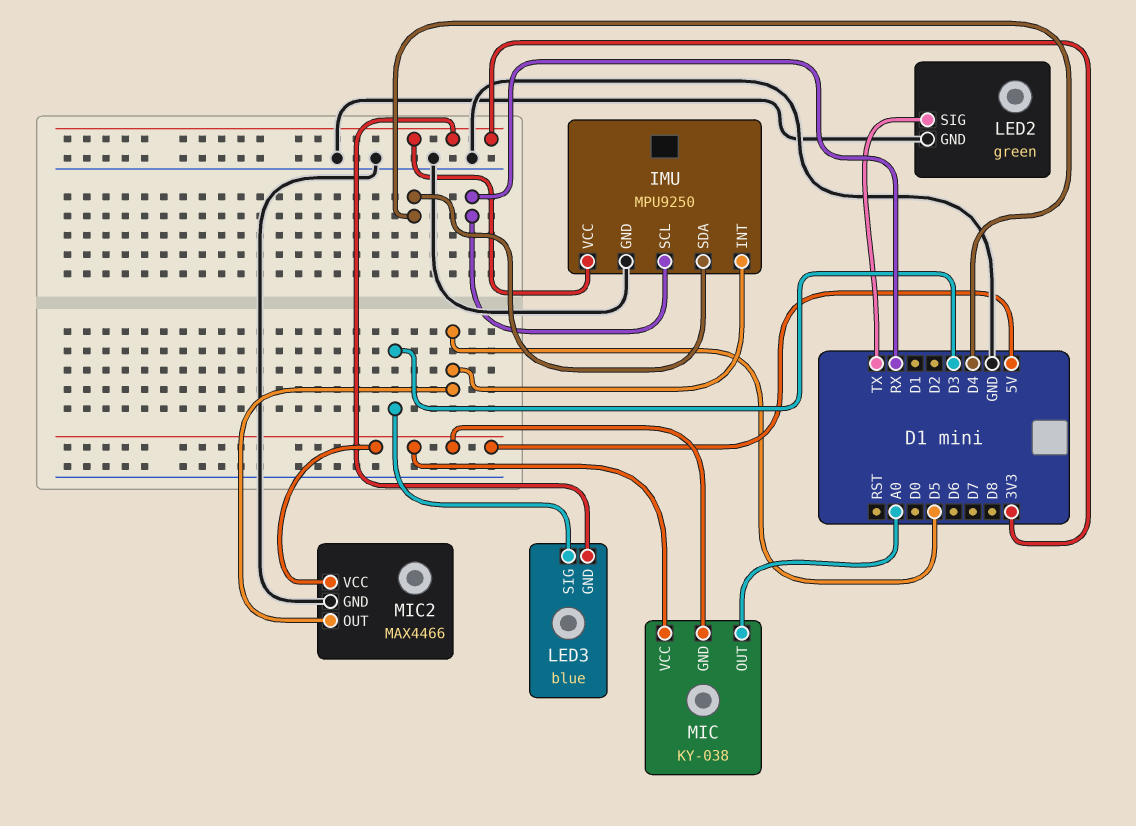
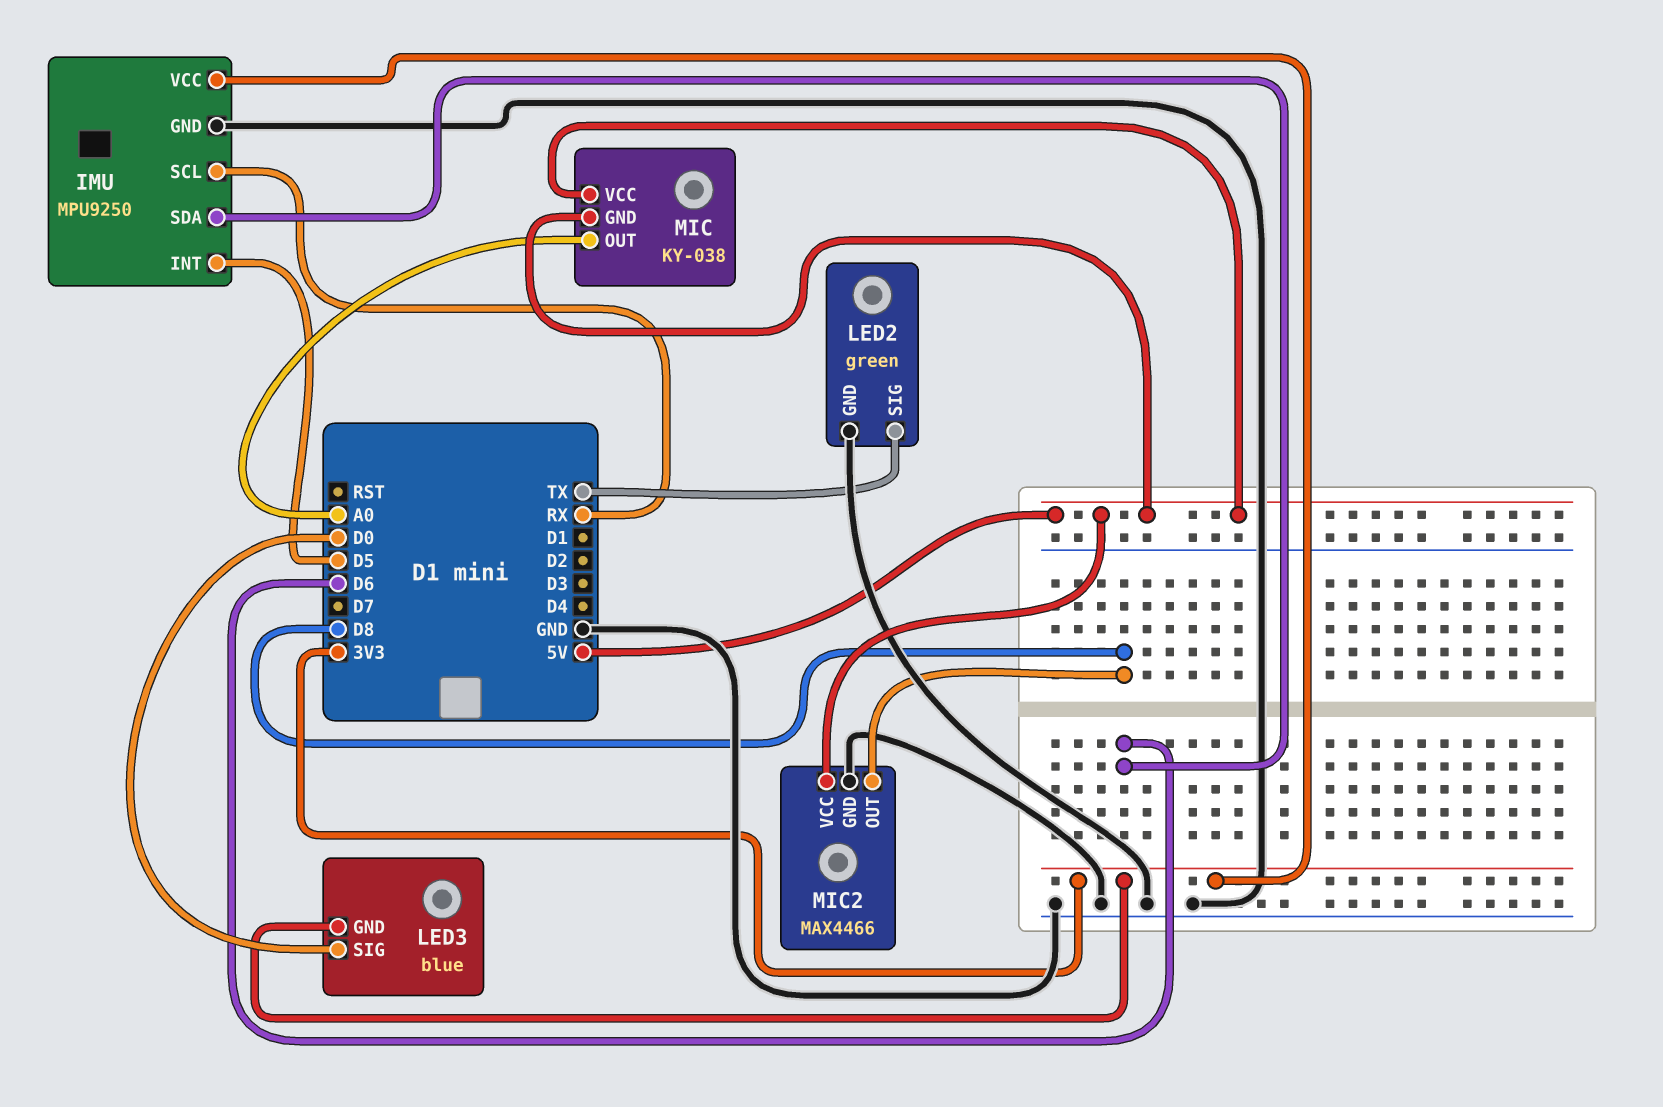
IMU pin SDA: D4 -> D6
LED3 pin SIG: D3 -> D0
MIC2 pin OUT: D5 -> D8

